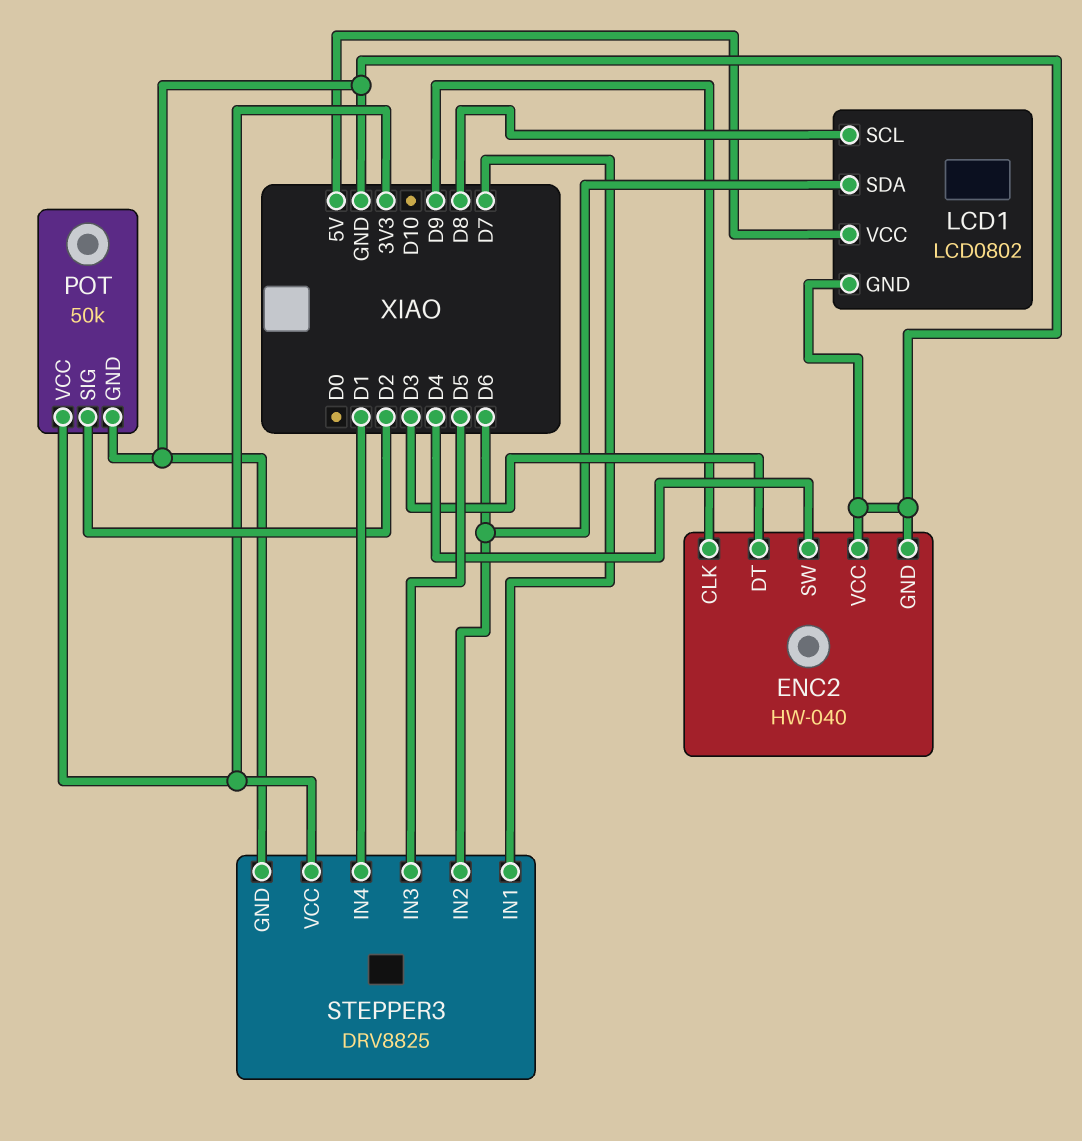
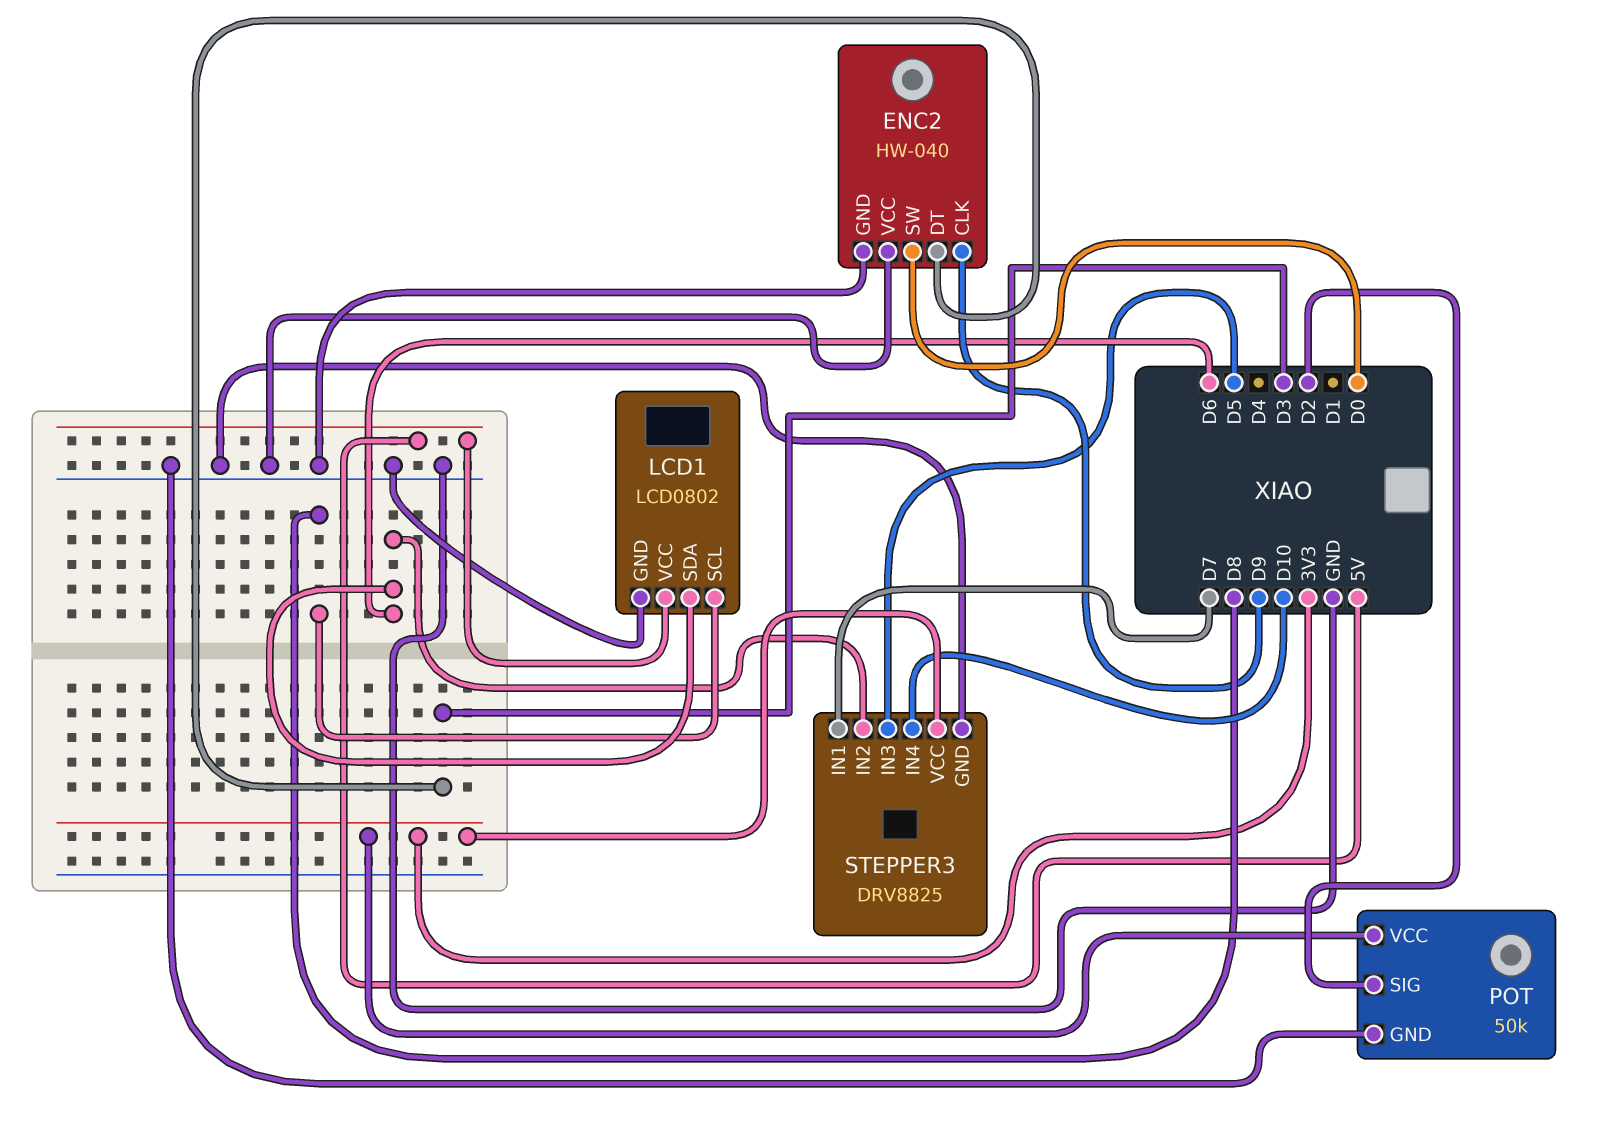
ENC2 pin SW: D4 -> D0
STEPPER3 pin IN4: D1 -> D10

